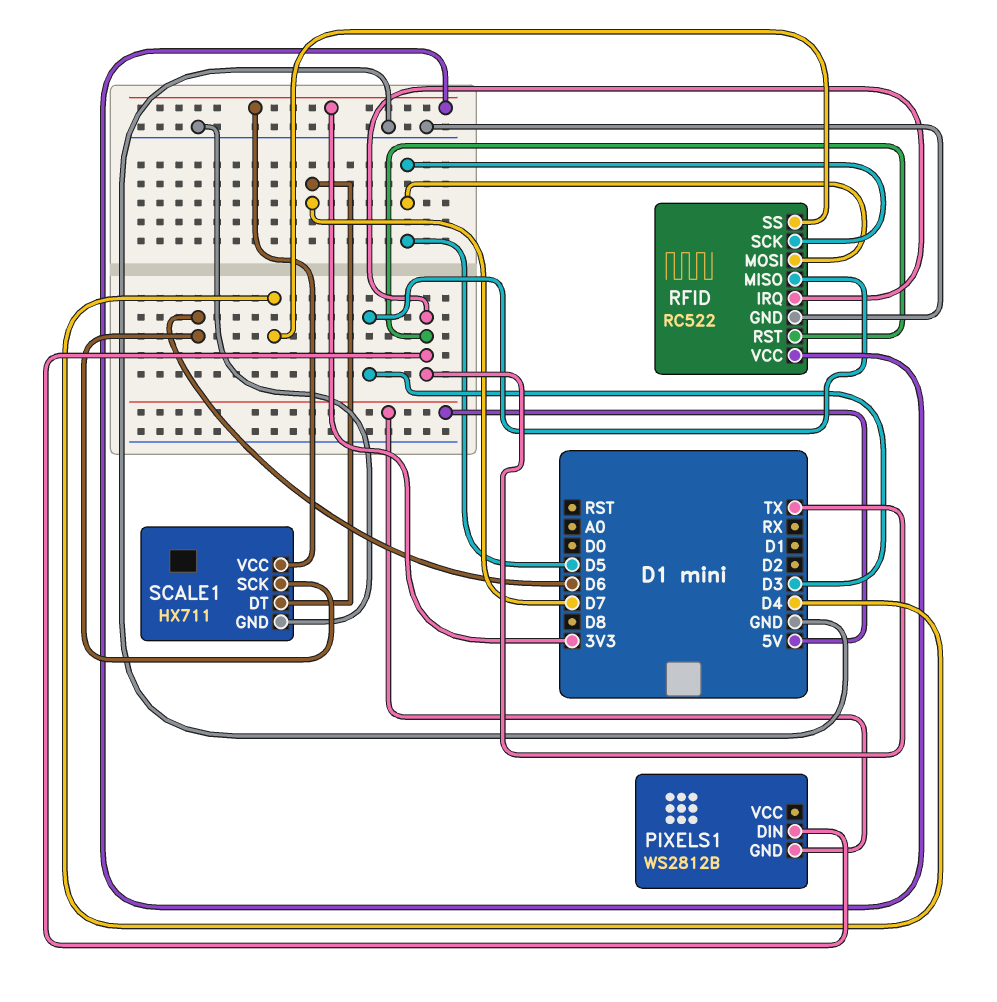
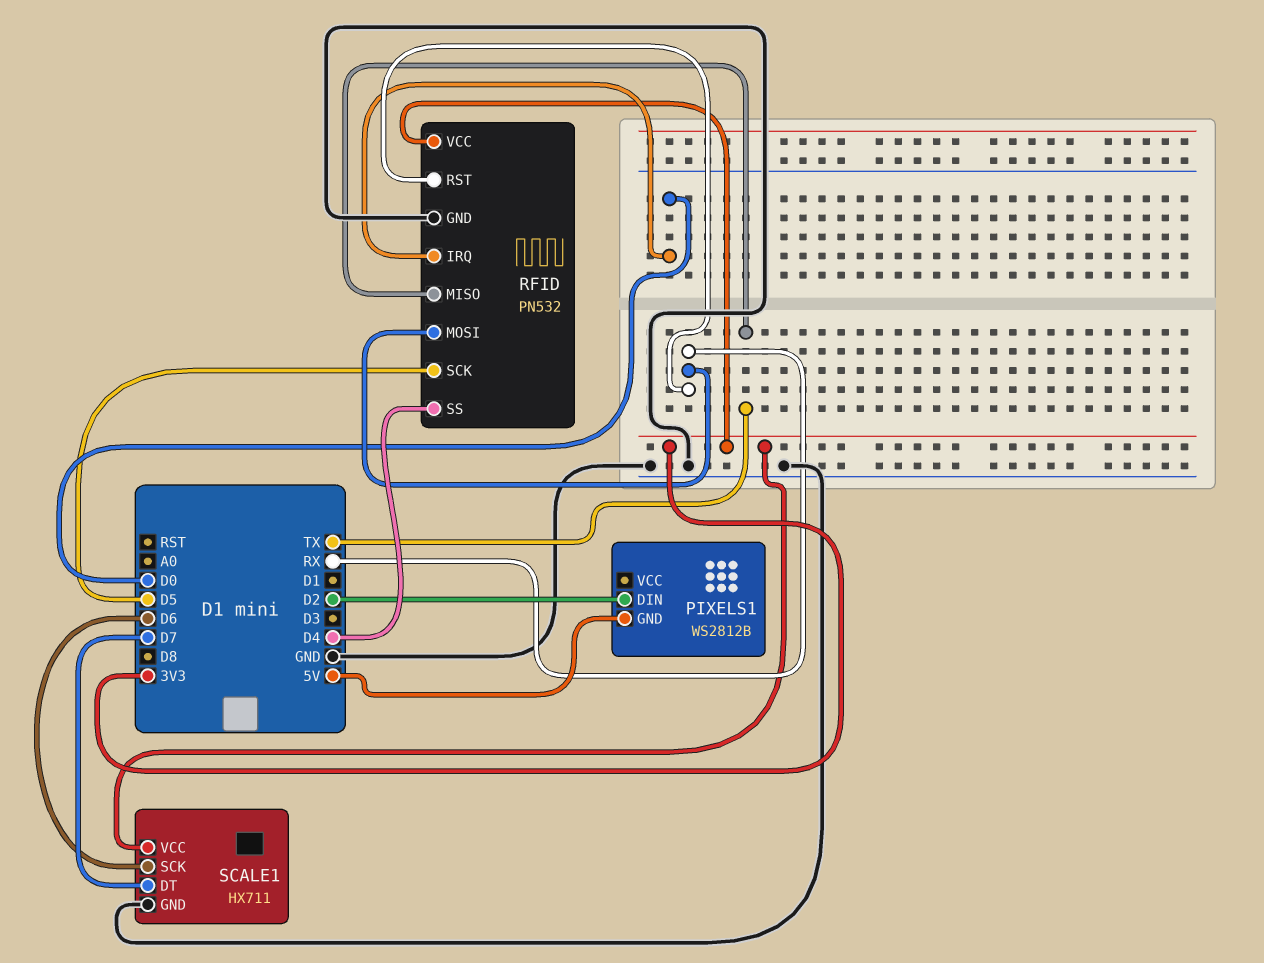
PIXELS1 pin DIN: TX -> D2
RFID: RC522 -> PN532
RFID pin IRQ: TX -> D0
RFID pin MISO: D3 -> TX
RFID pin MOSI: D5 -> RX
RFID pin RST: TX -> RX

